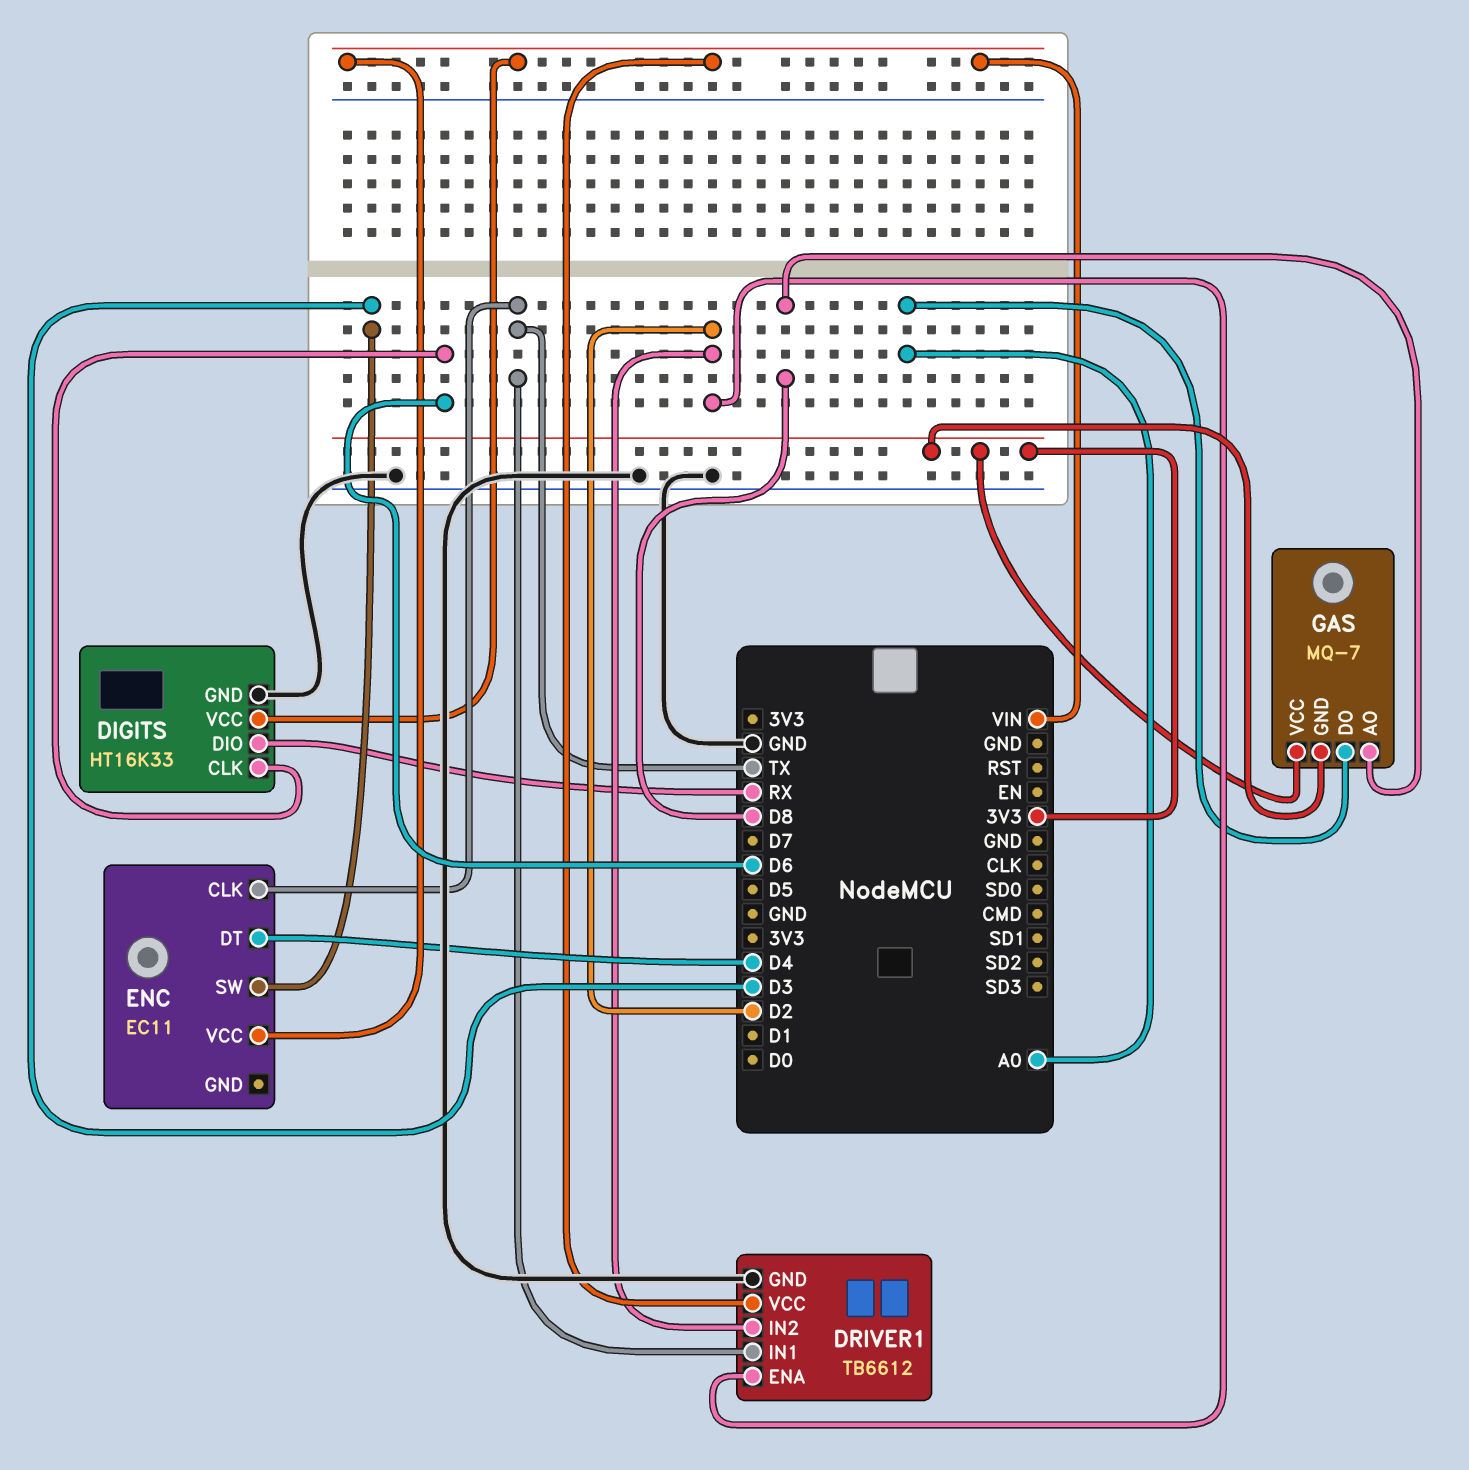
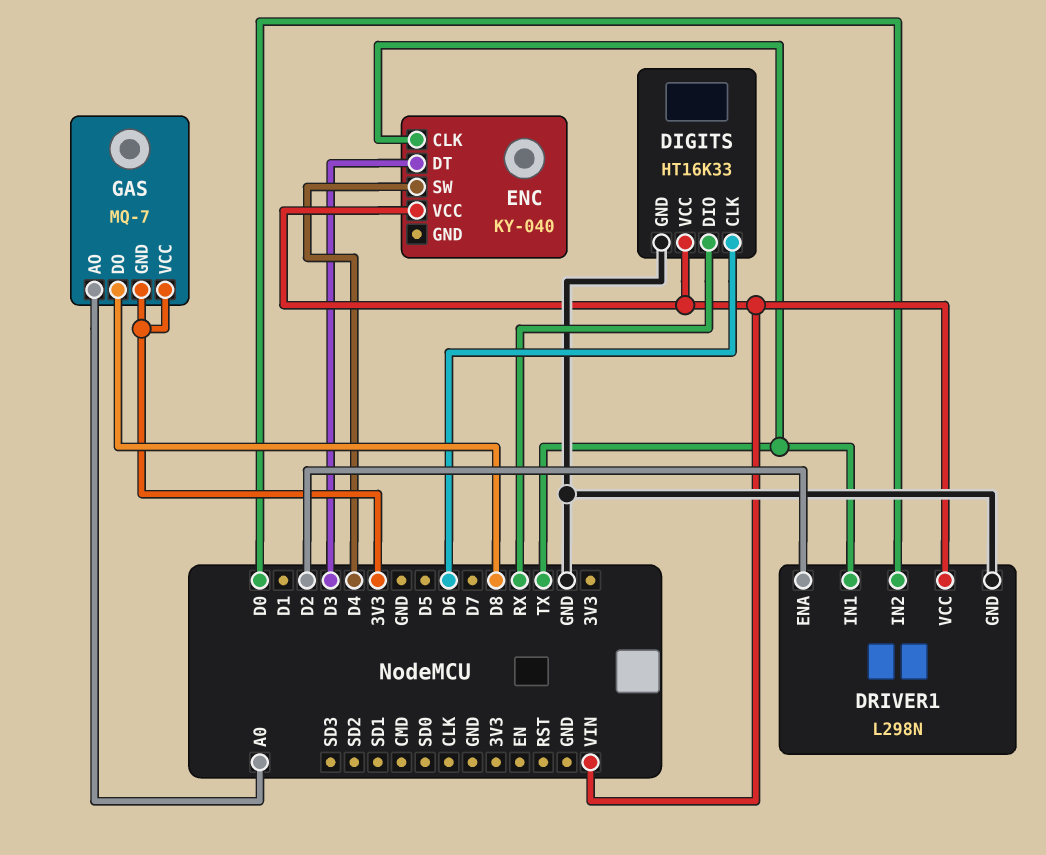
DRIVER1: TB6612 -> L298N
DRIVER1 pin IN2: D2 -> D0
ENC: EC11 -> KY-040
ENC pin DT: D4 -> D3
ENC pin SW: D3 -> D4
GAS pin AO: D8 -> A0
GAS pin DO: A0 -> D8

